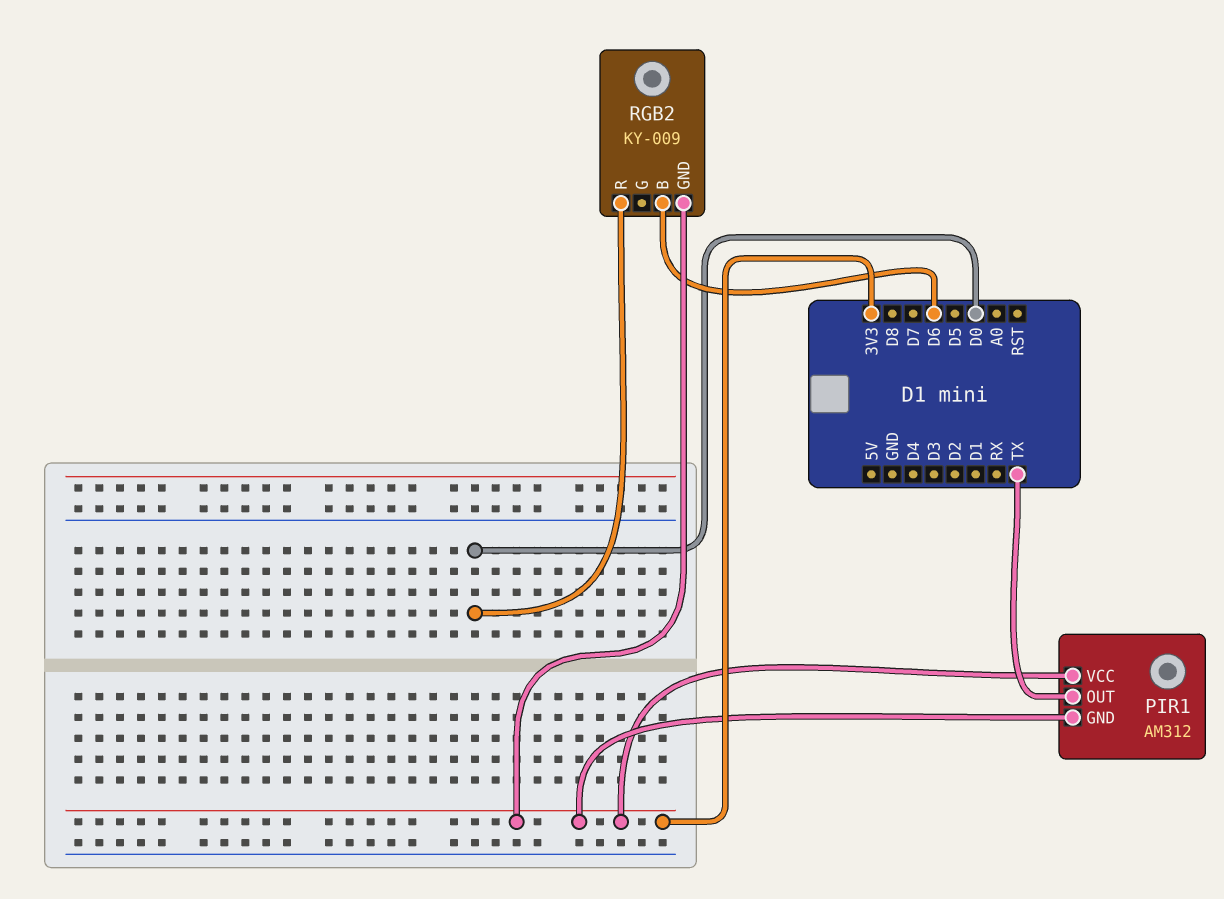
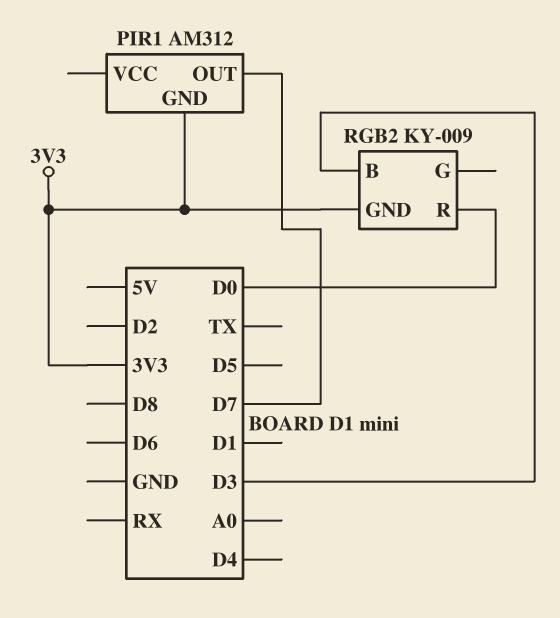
PIR1 pin OUT: TX -> D7
PIR1 pin VCC: 3V3 -> none
RGB2 pin B: D6 -> D3

